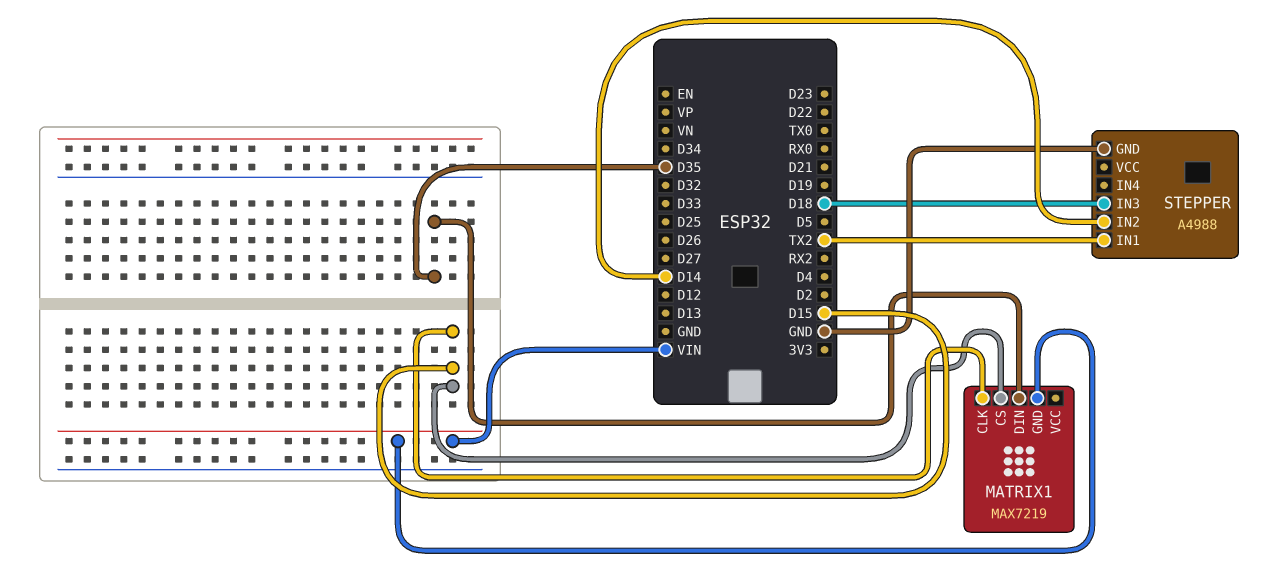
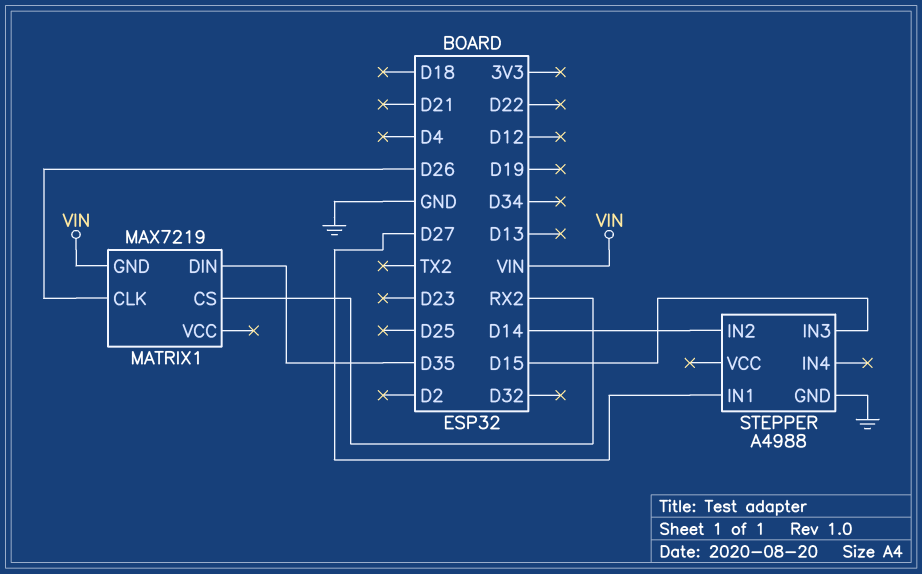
MATRIX1 pin CLK: D15 -> D26
MATRIX1 pin CS: D15 -> RX2
STEPPER pin IN1: TX2 -> D27
STEPPER pin IN3: D18 -> D15

